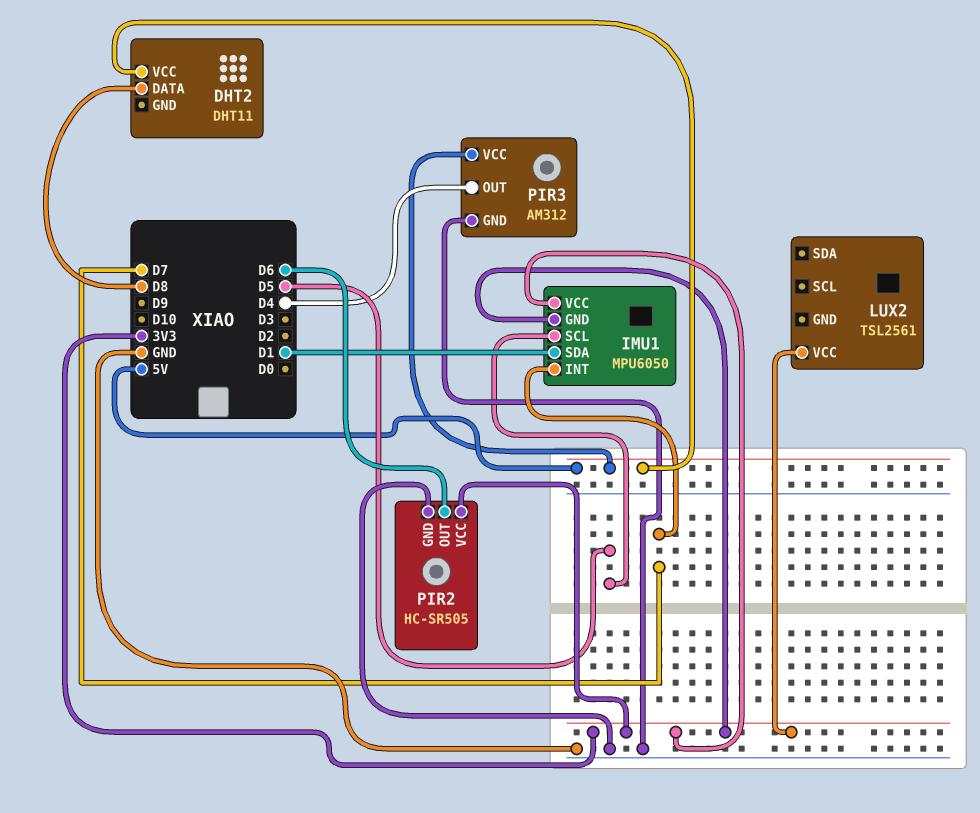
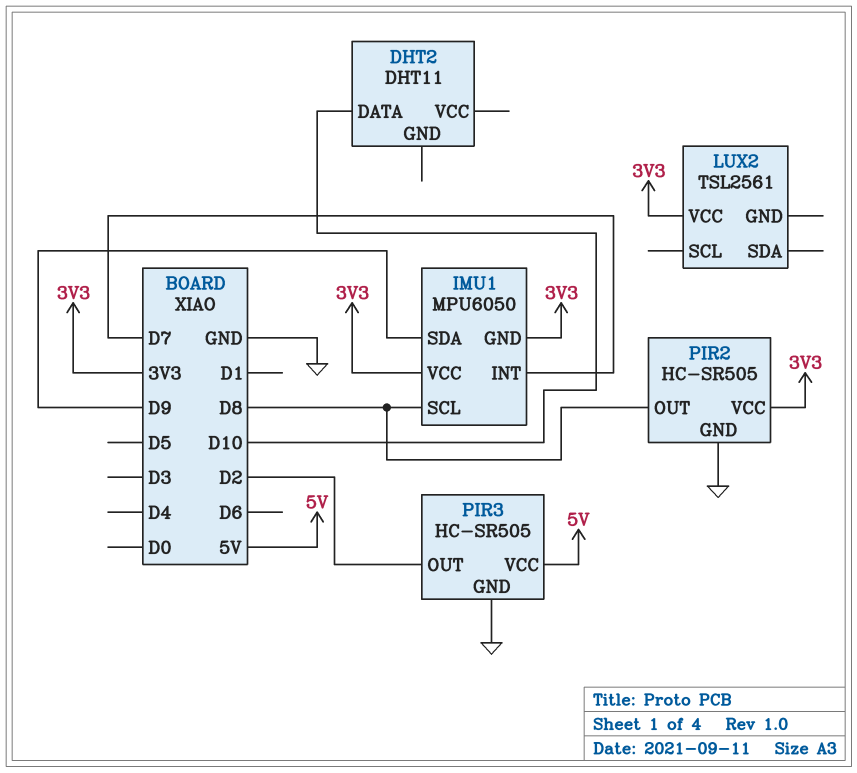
DHT2 pin DATA: D8 -> D10
DHT2 pin VCC: 5V -> none
IMU1 pin SCL: D5 -> D8
IMU1 pin SDA: D1 -> D9
PIR2 pin OUT: D6 -> D8
PIR3: AM312 -> HC-SR505
PIR3 pin OUT: D4 -> D2

